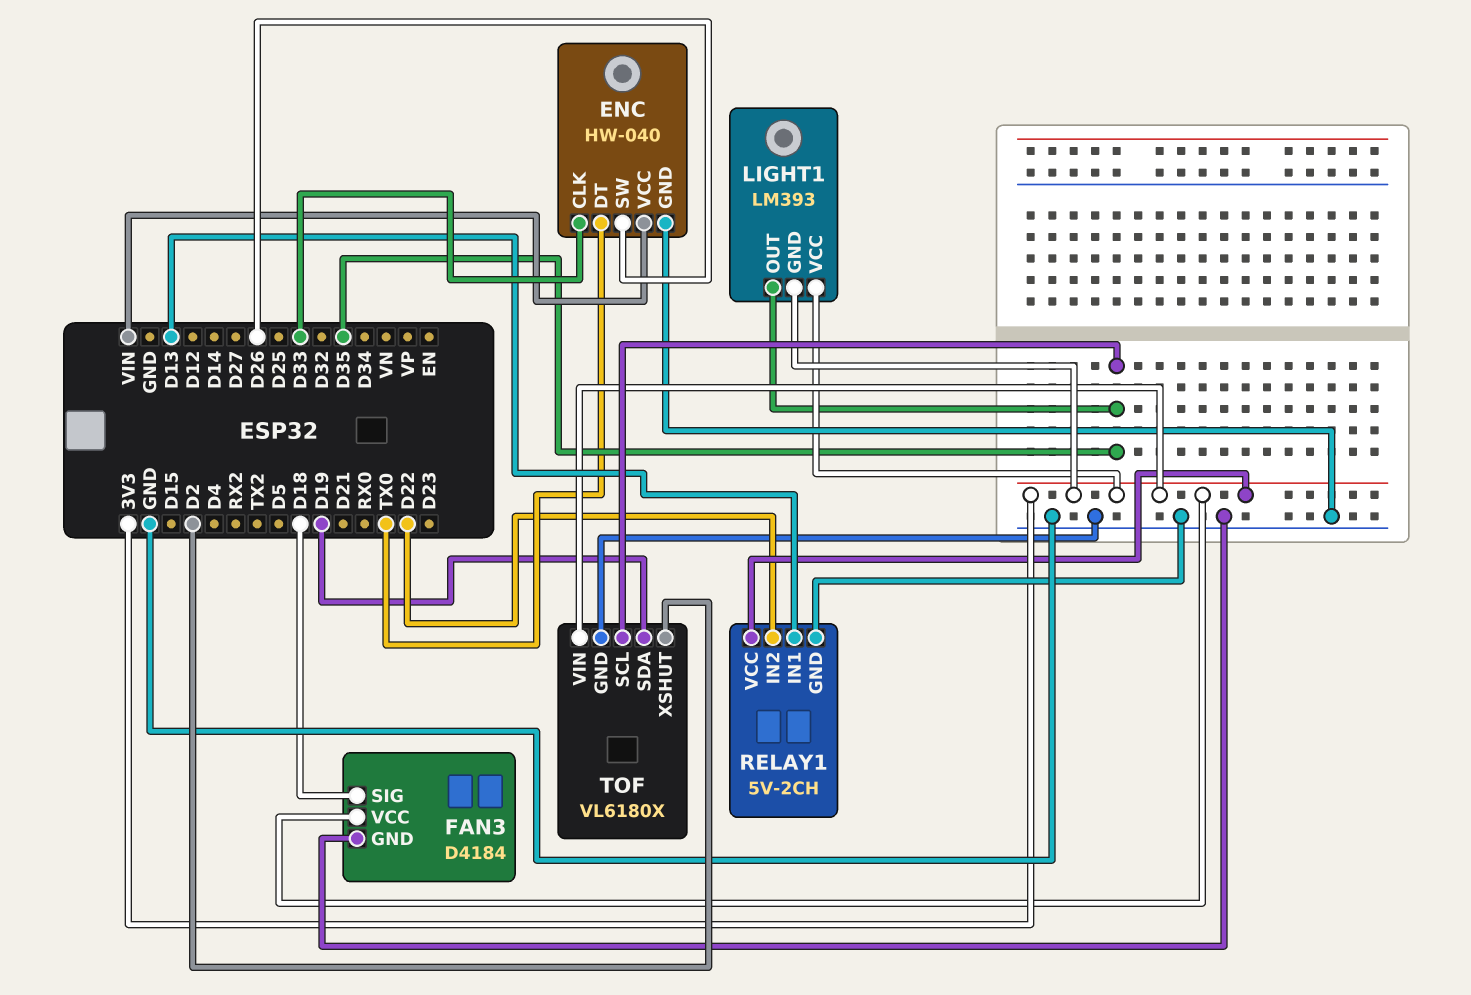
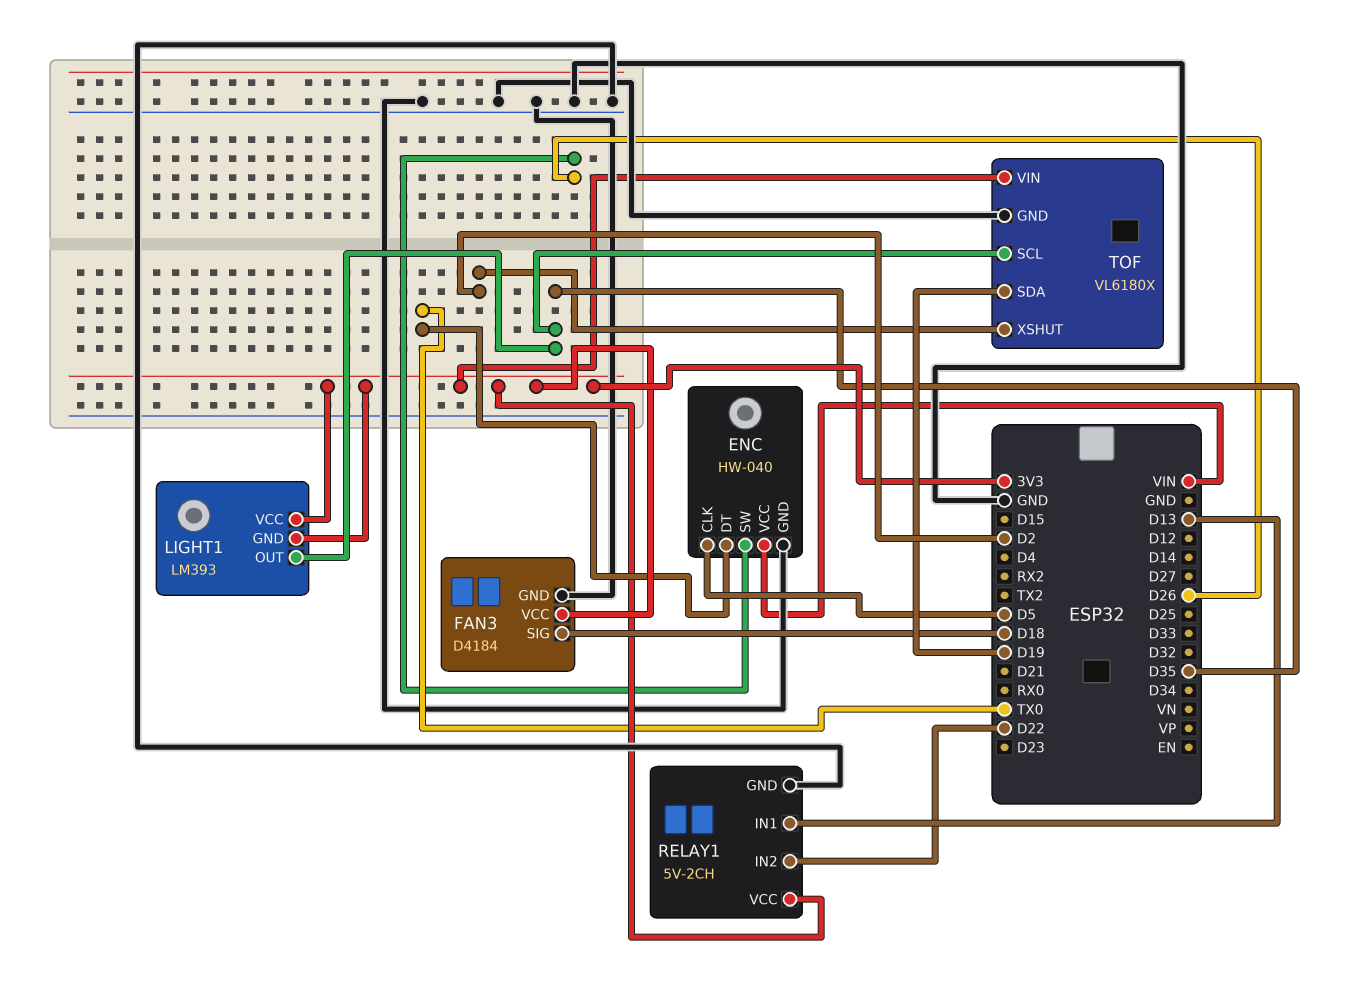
ENC pin CLK: D33 -> D5

